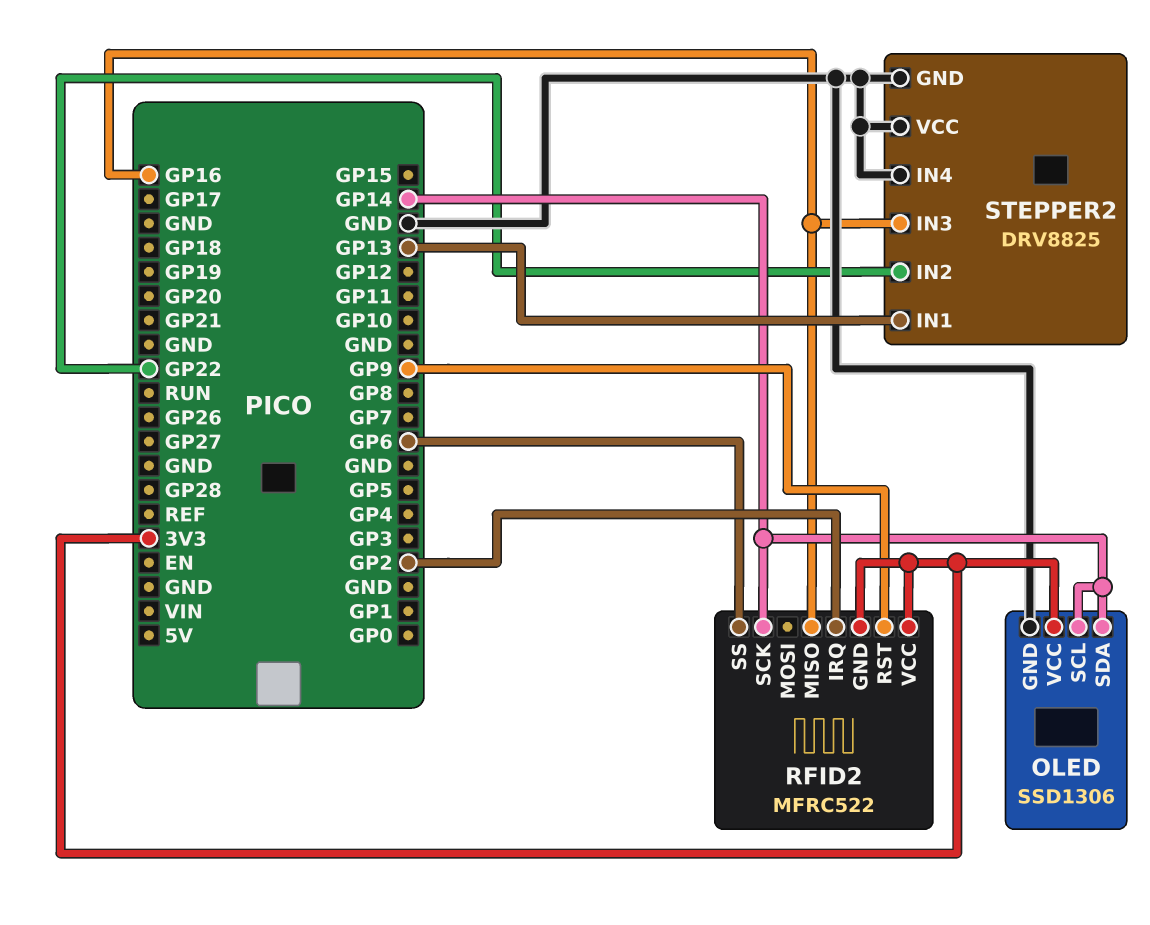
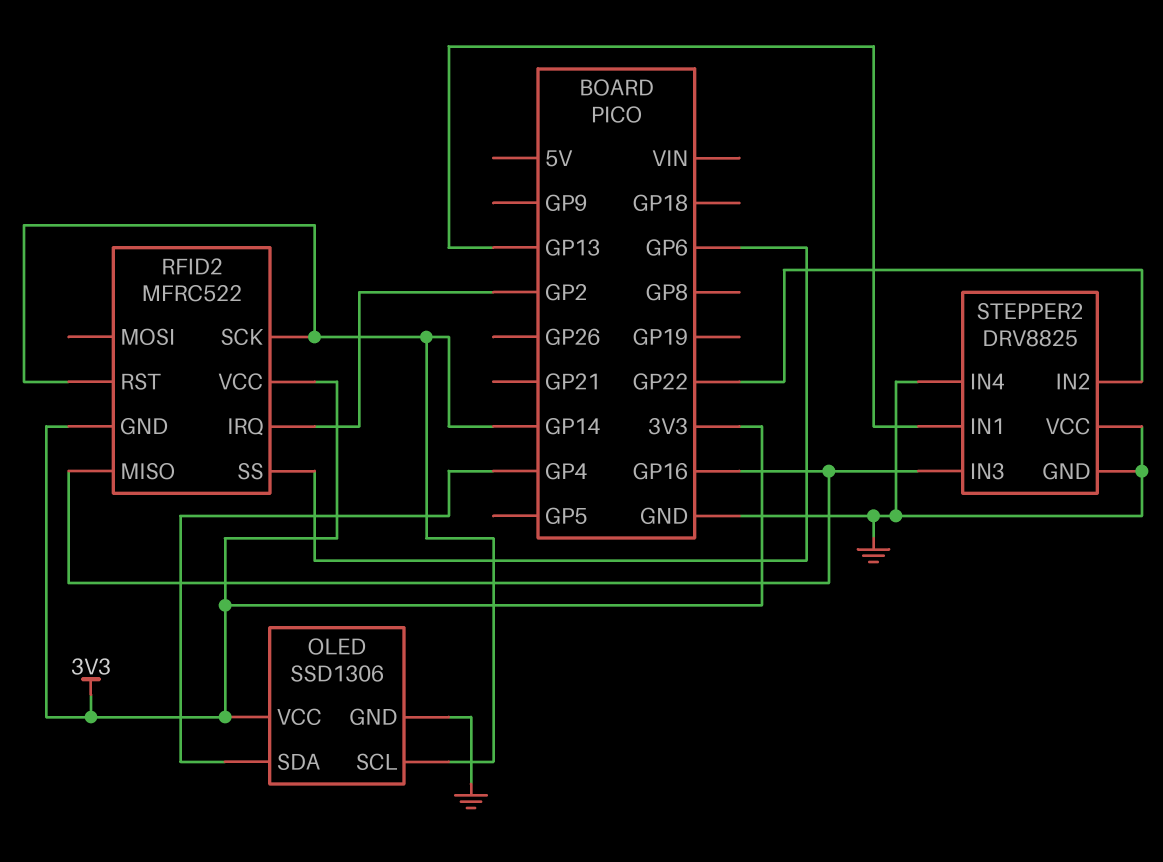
OLED pin SDA: GP14 -> GP4
RFID2 pin RST: GP9 -> GP14

